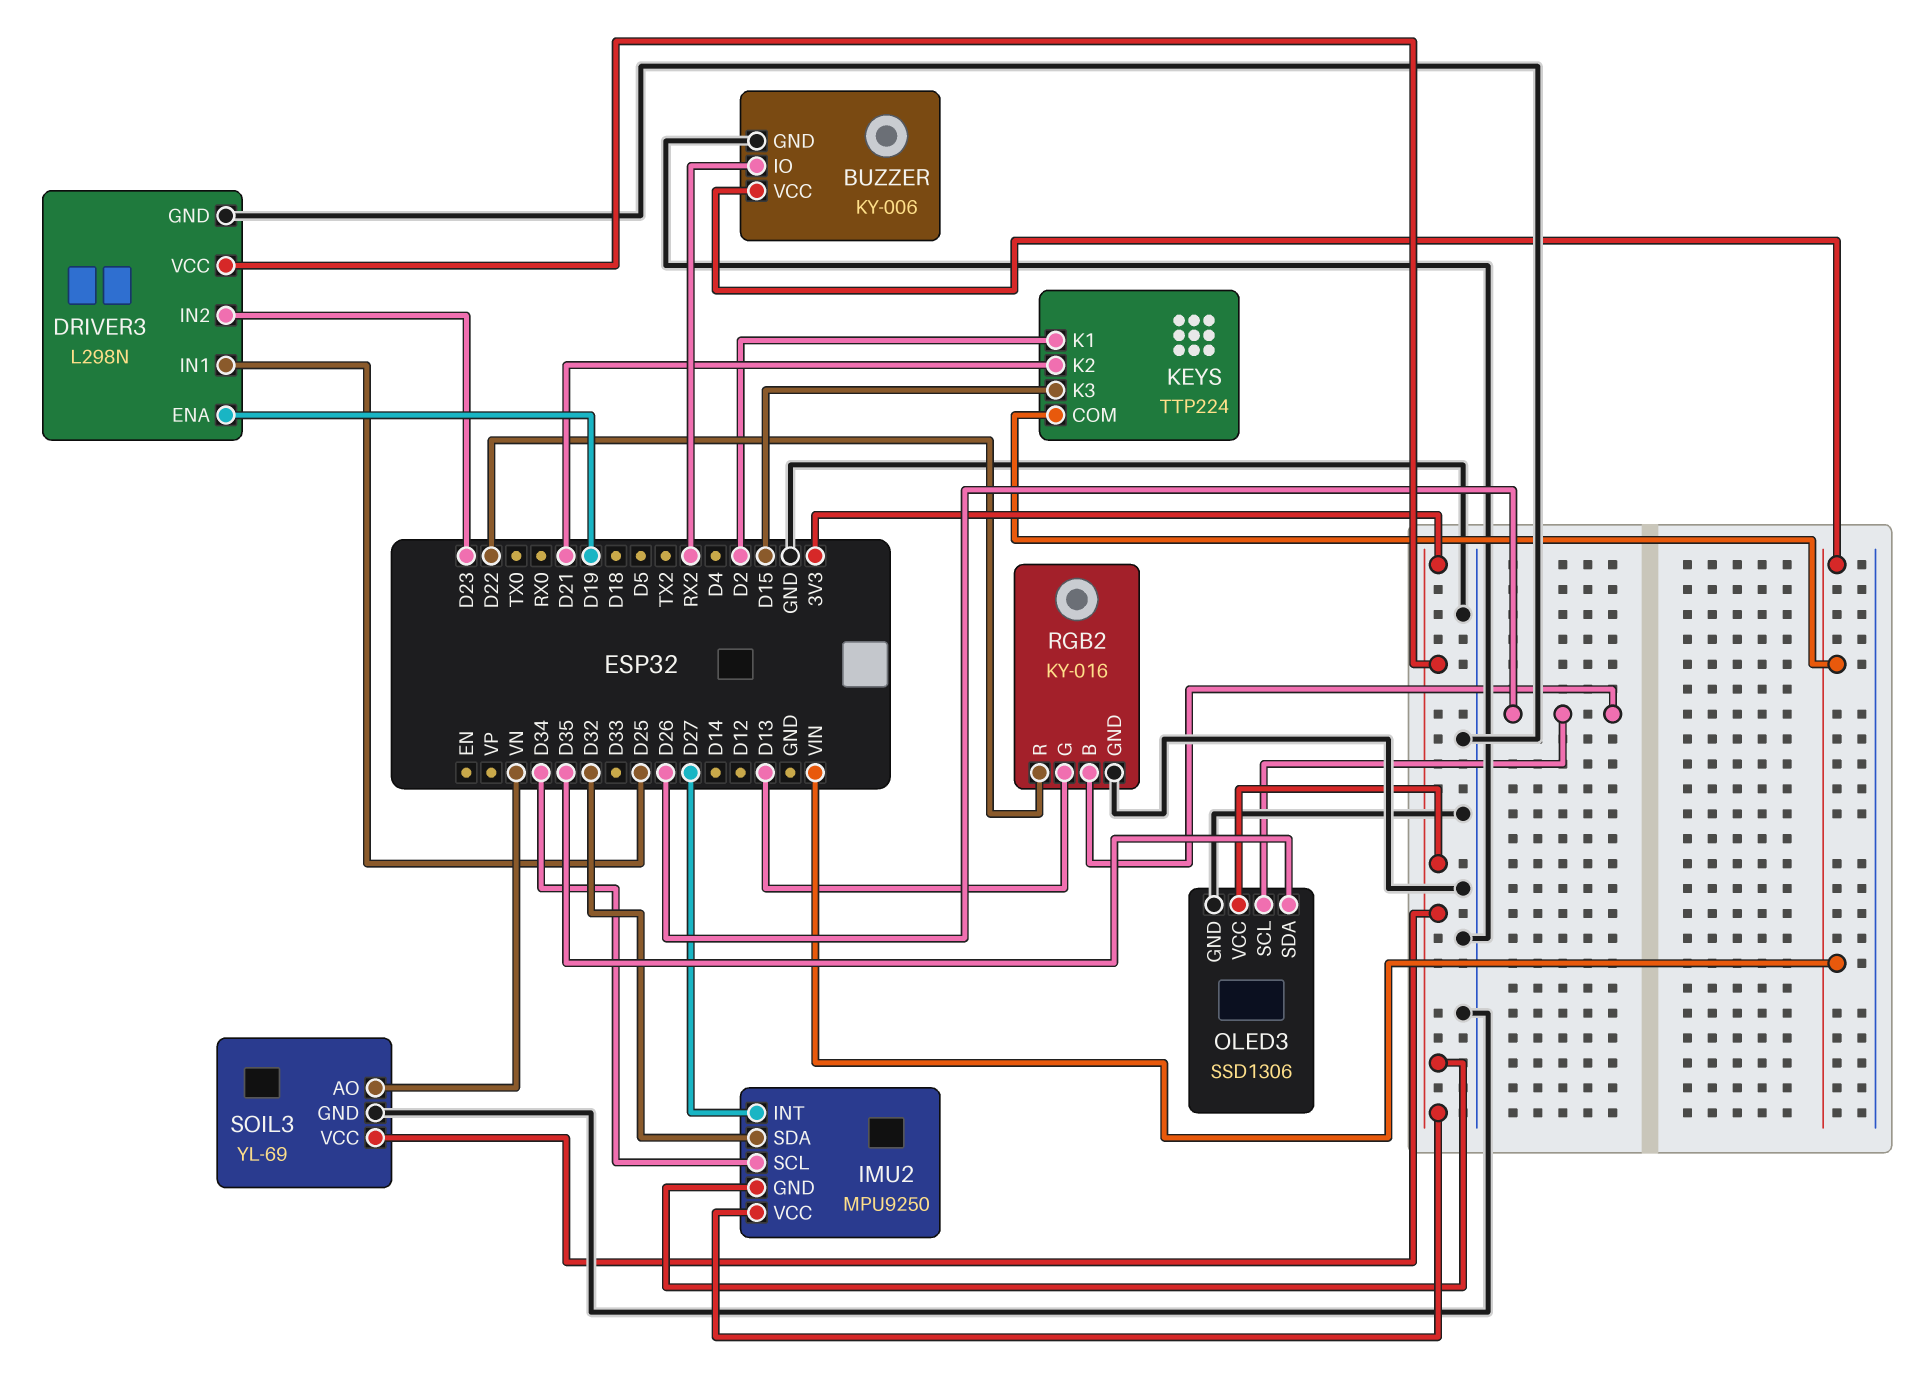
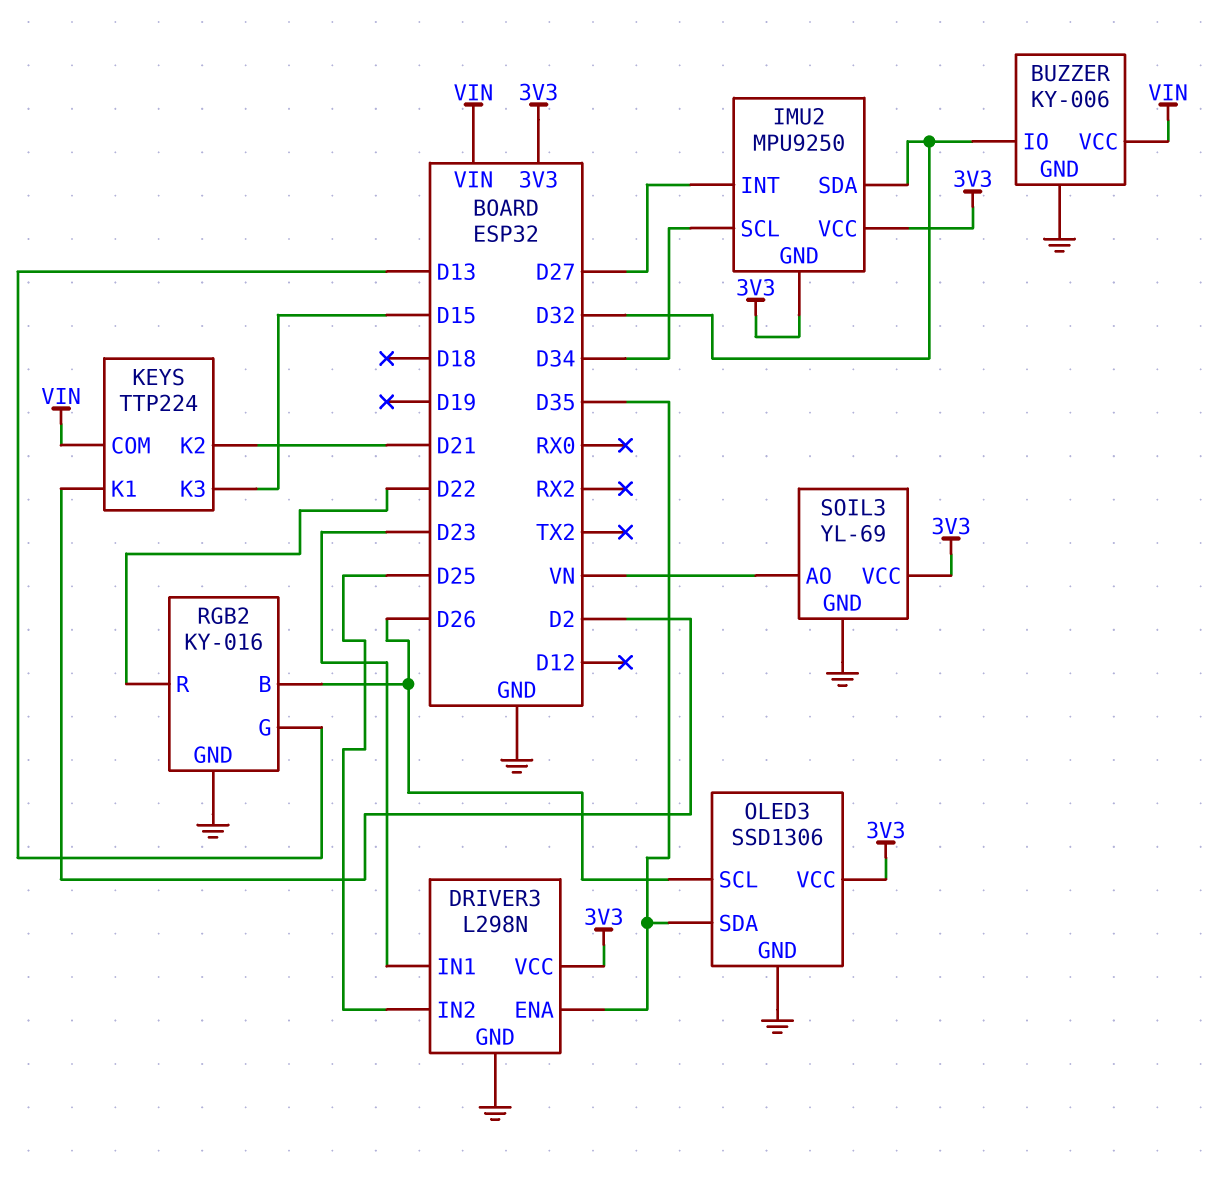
BUZZER pin IO: RX2 -> D32
DRIVER3 pin ENA: D19 -> D35
DRIVER3 pin IN1: D25 -> D23
DRIVER3 pin IN2: D23 -> D25

